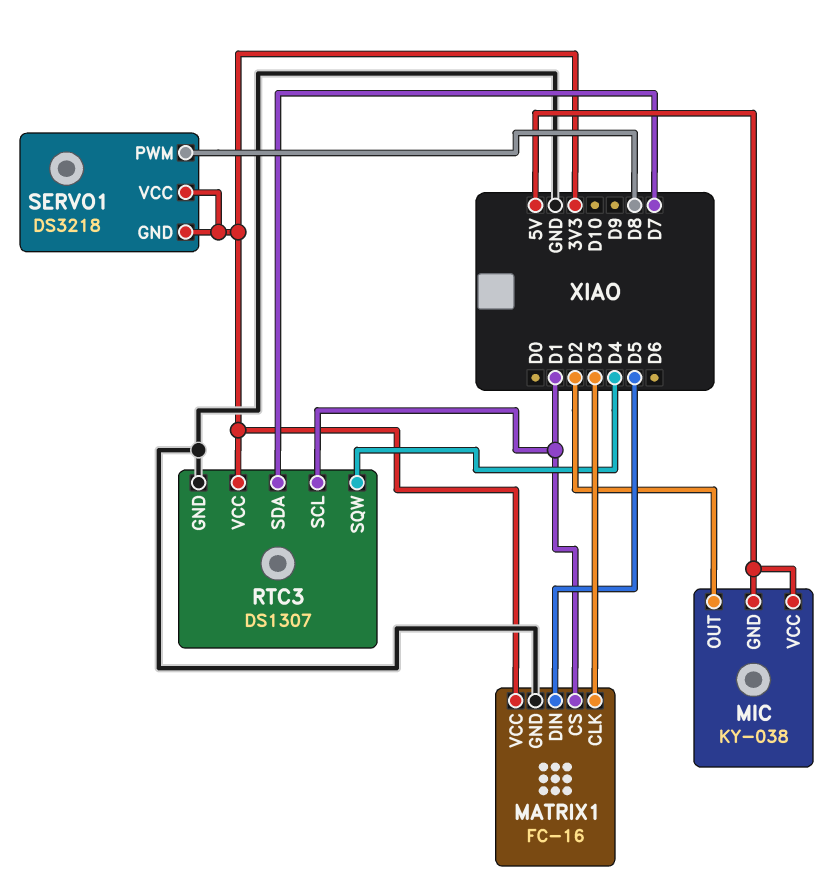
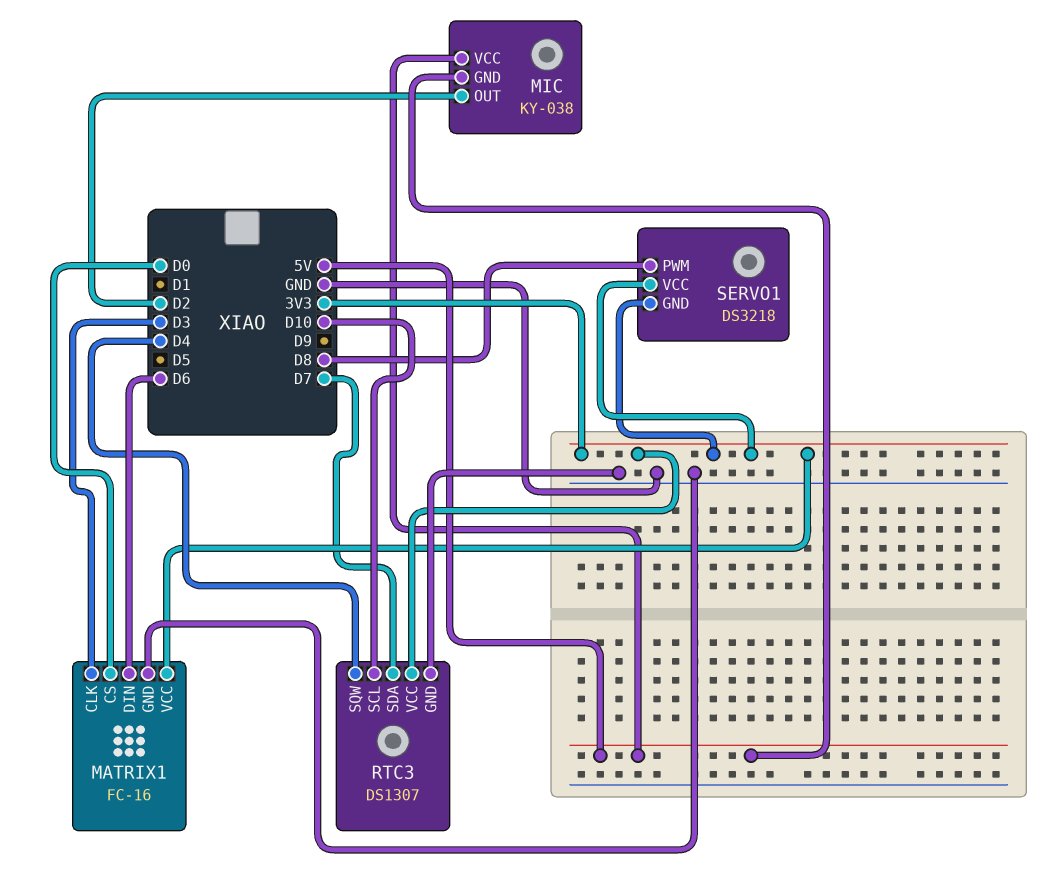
MATRIX1 pin CS: D1 -> D0
MATRIX1 pin DIN: D5 -> D6
RTC3 pin SCL: D1 -> D10

